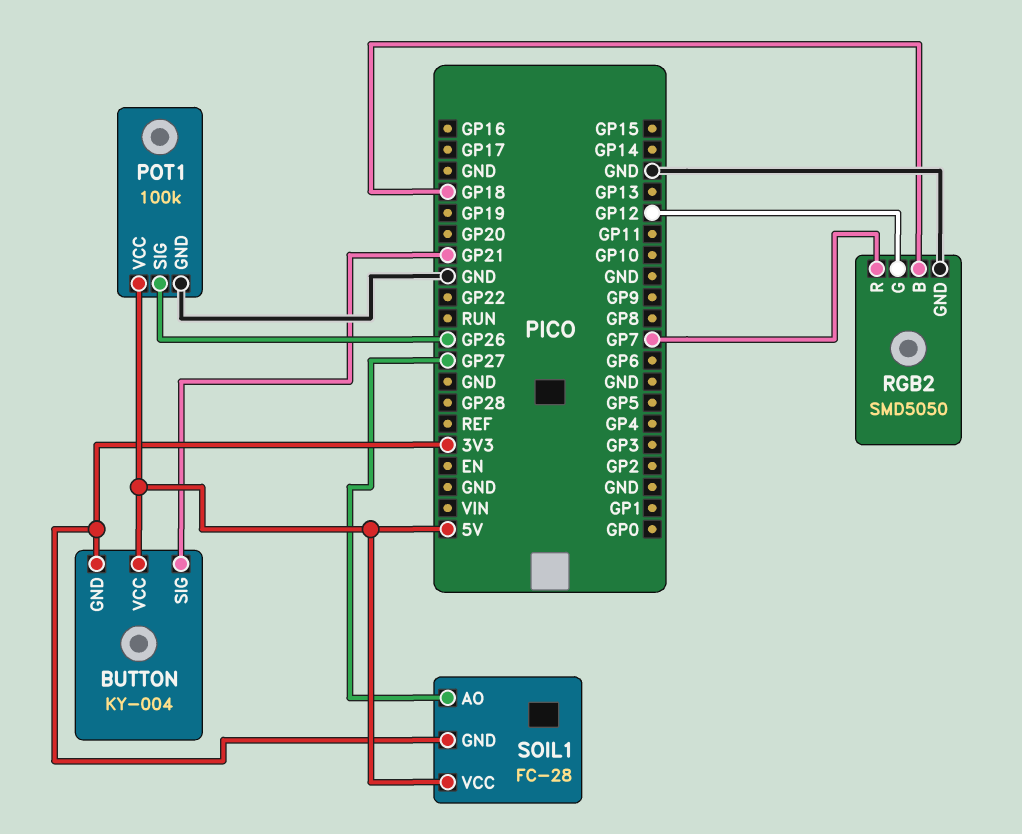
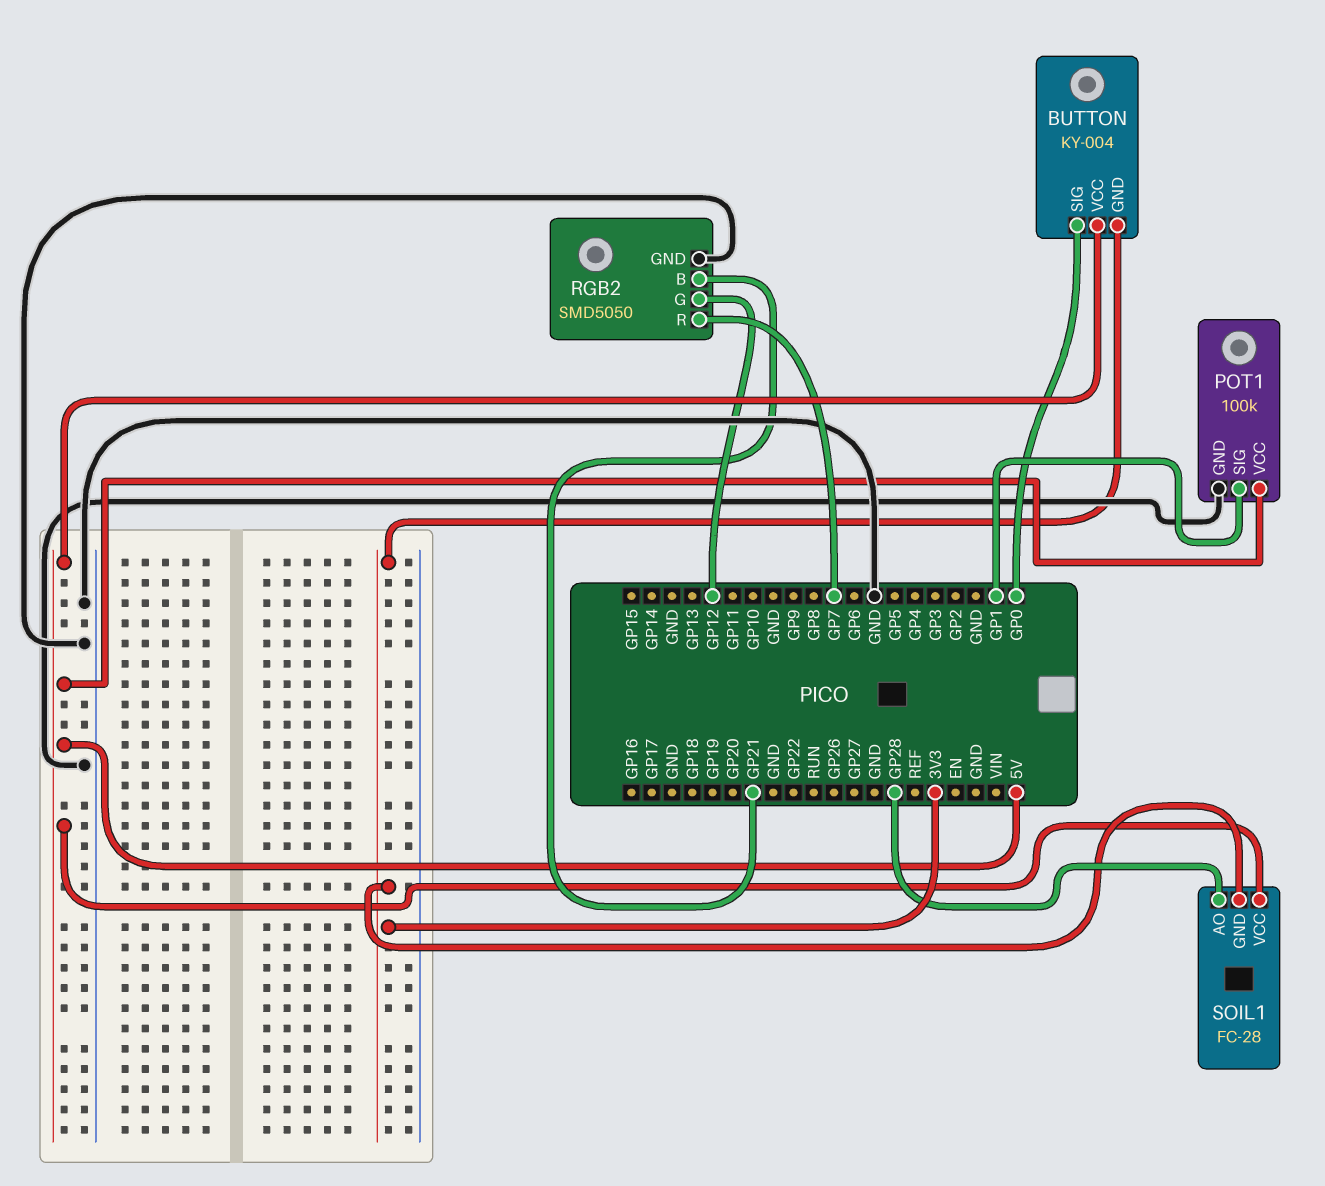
BUTTON pin SIG: GP21 -> GP0
POT1 pin SIG: GP26 -> GP1
RGB2 pin B: GP18 -> GP21
SOIL1 pin AO: GP27 -> GP28

